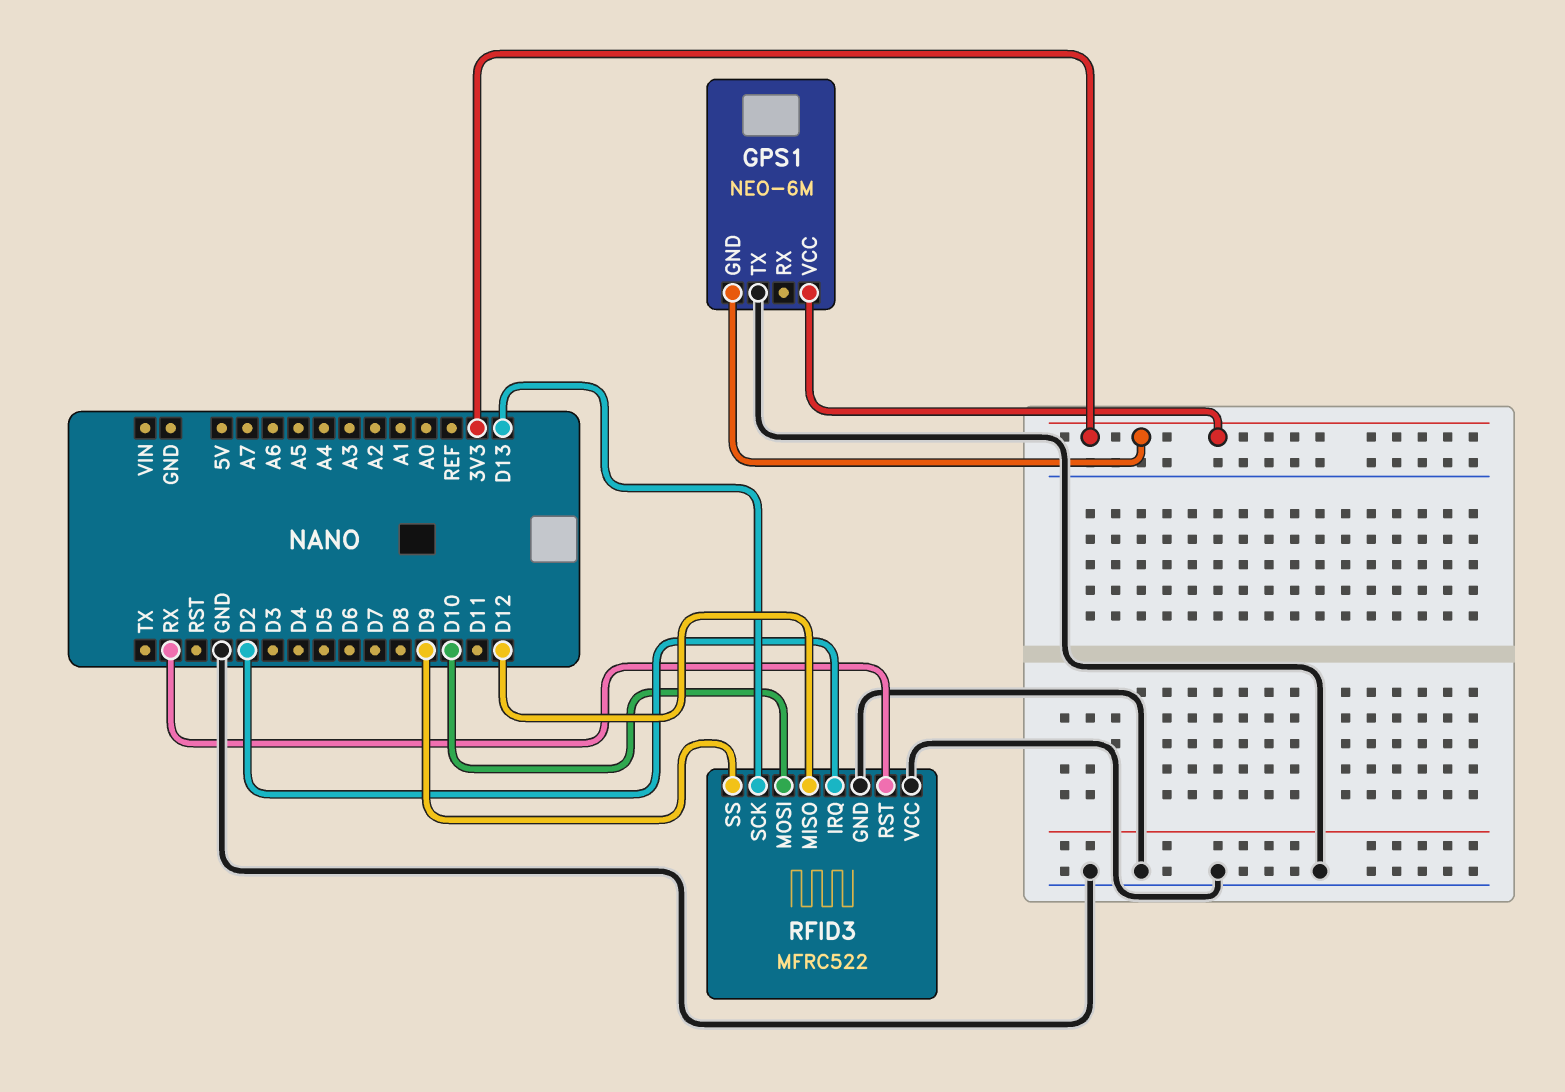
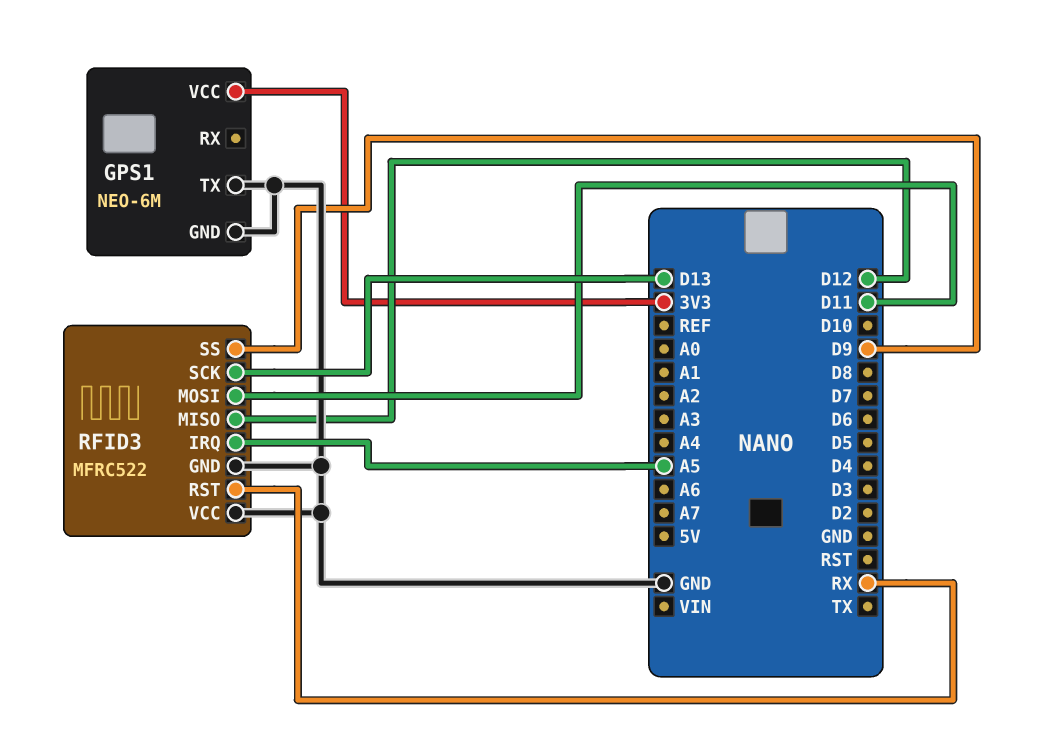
GPS1 pin GND: 3V3 -> GND
RFID3 pin IRQ: D2 -> A5
RFID3 pin MOSI: D10 -> D11

